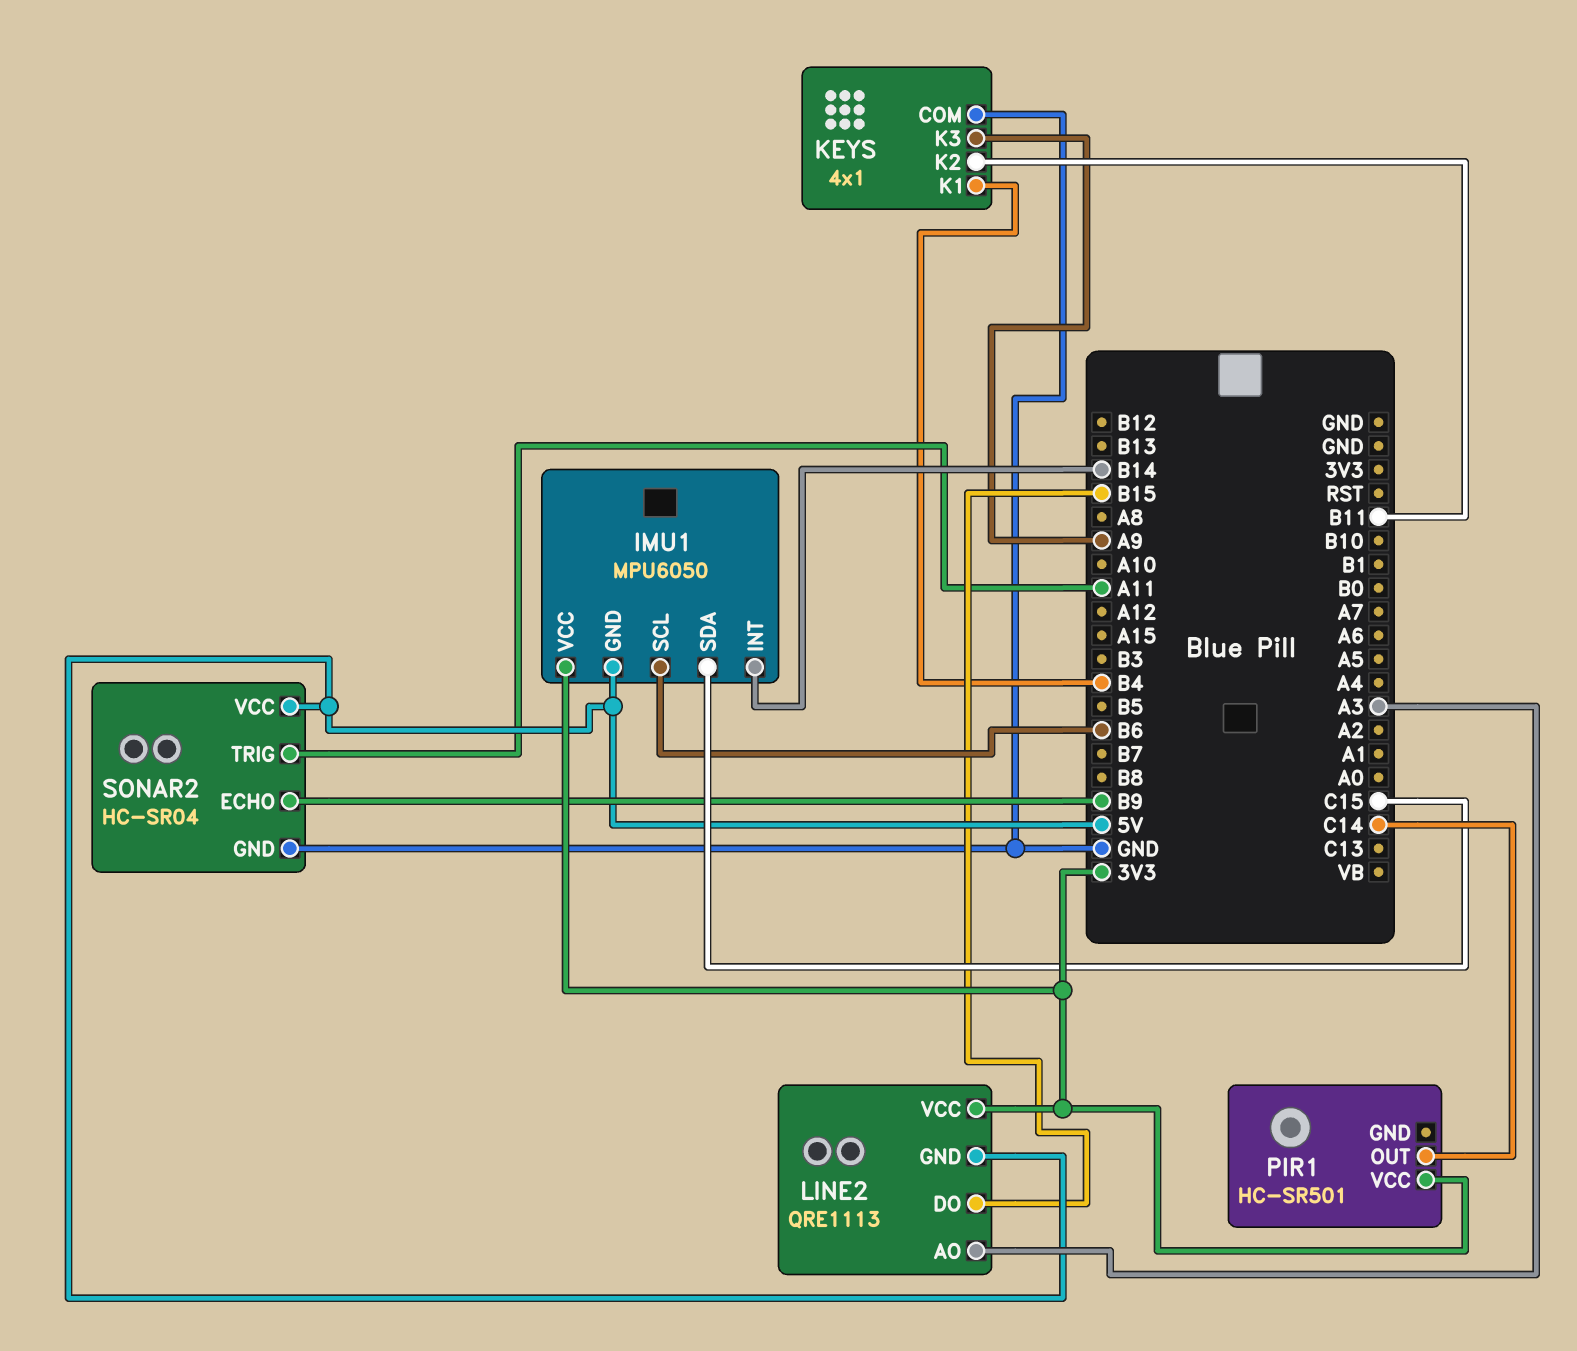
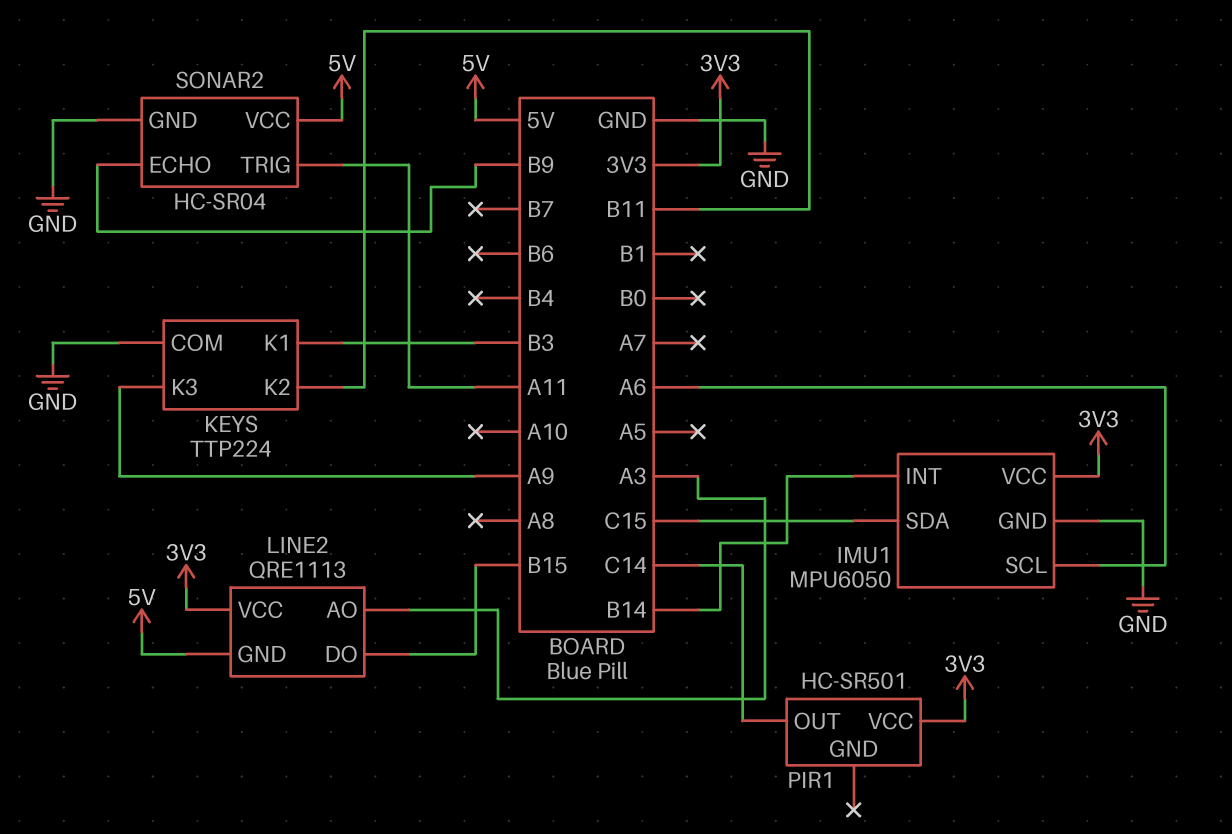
IMU1 pin GND: 5V -> GND
IMU1 pin SCL: B6 -> A6
KEYS: 4x1 -> TTP224
KEYS pin K1: B4 -> B3

